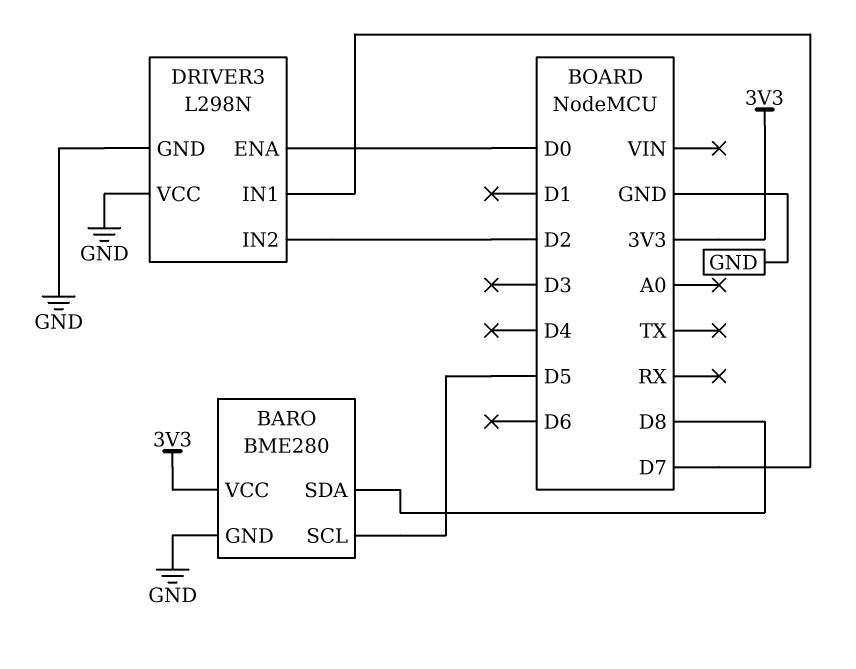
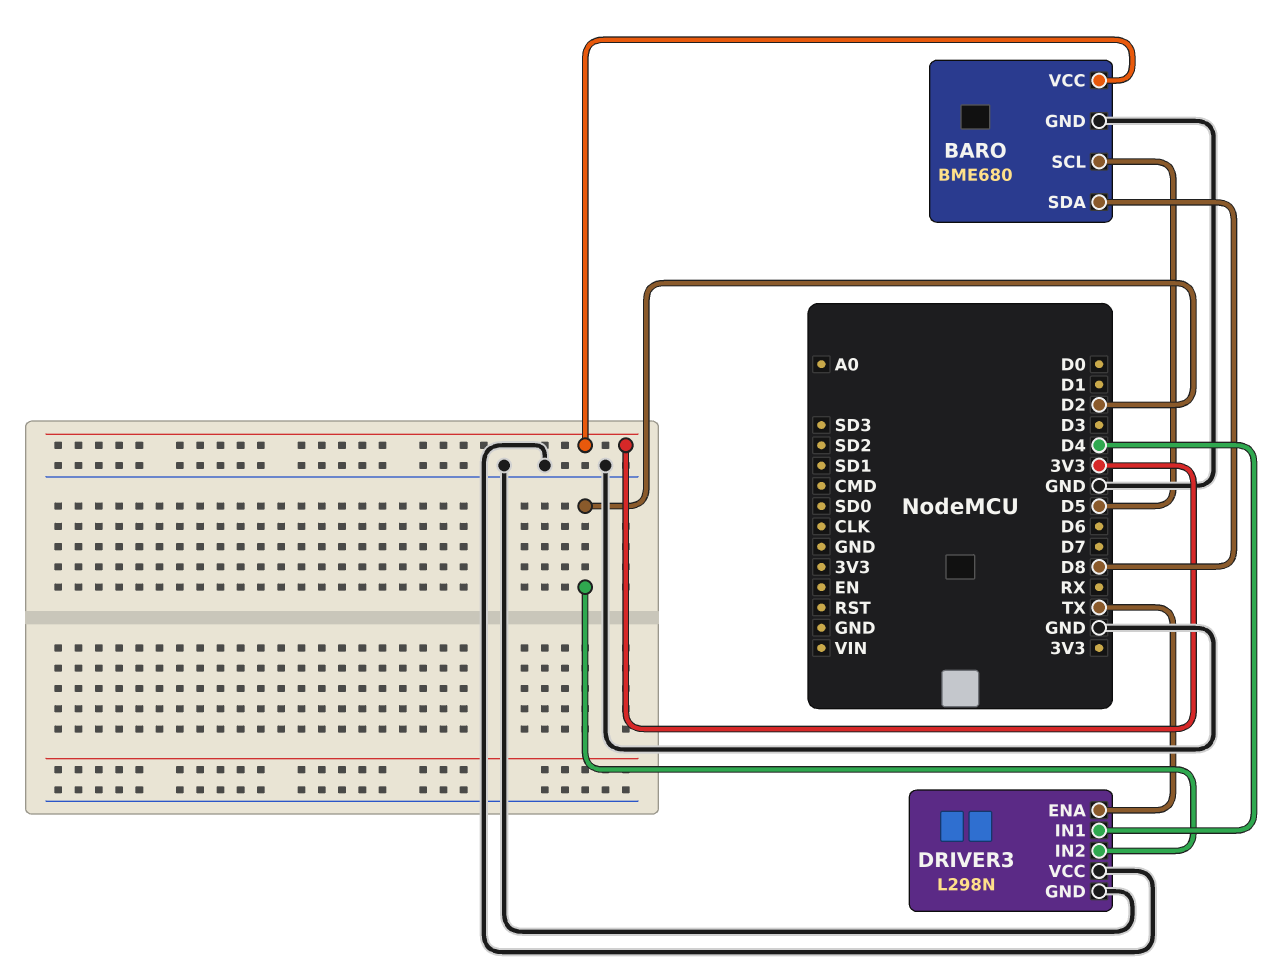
BARO: BME280 -> BME680
DRIVER3 pin ENA: D0 -> TX
DRIVER3 pin IN1: D7 -> D4

